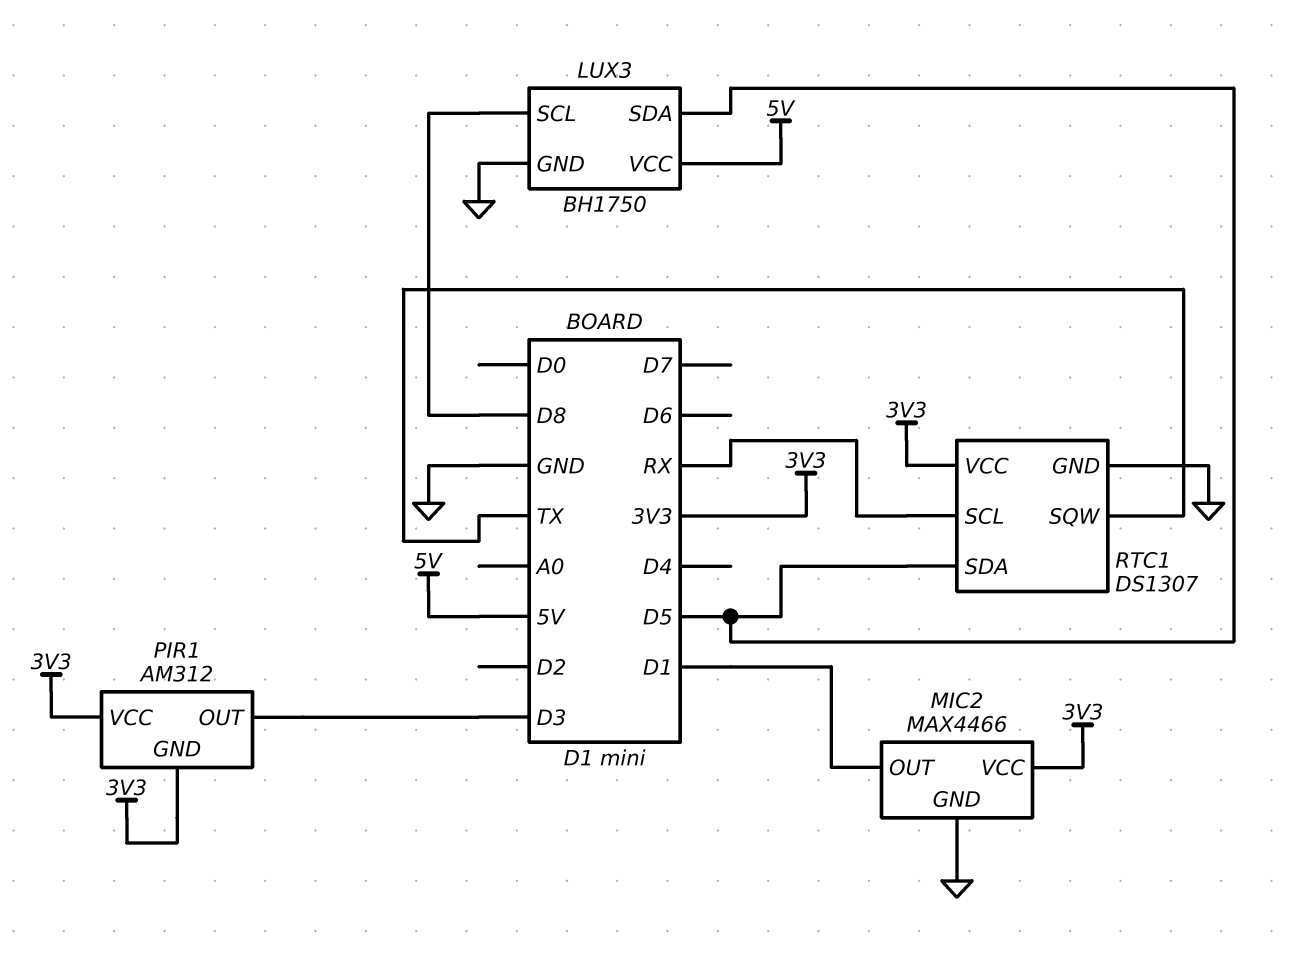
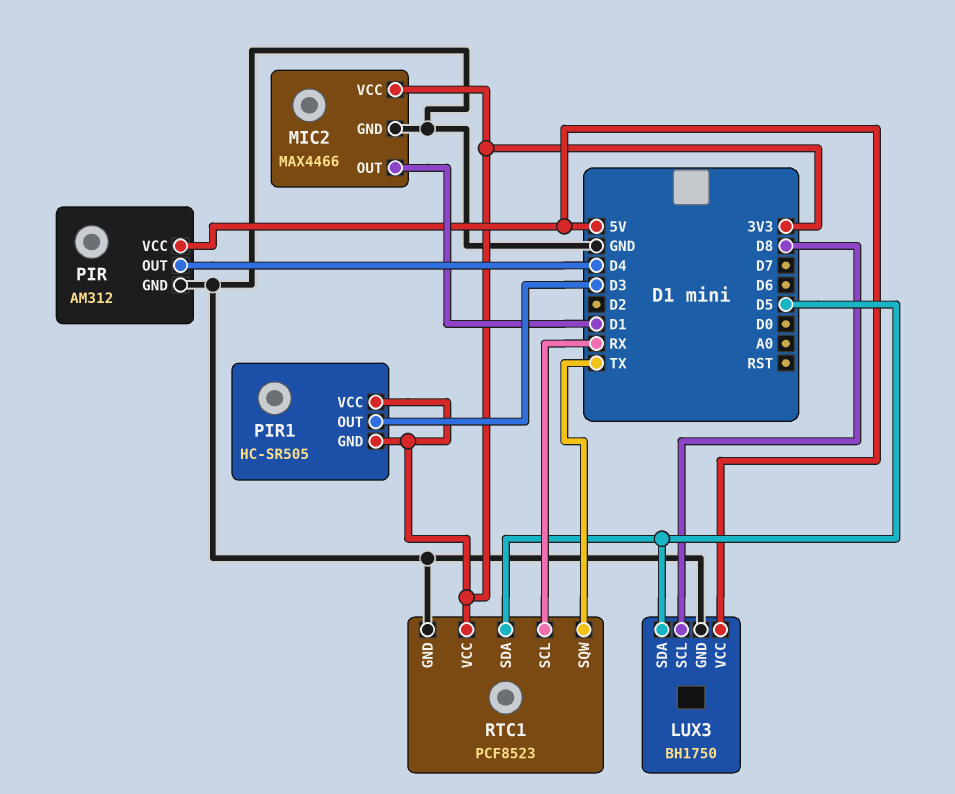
PIR: none -> AM312
PIR pin GND: none -> GND
PIR pin OUT: none -> D4
PIR pin VCC: none -> 5V
PIR1: AM312 -> HC-SR505
RTC1: DS1307 -> PCF8523

